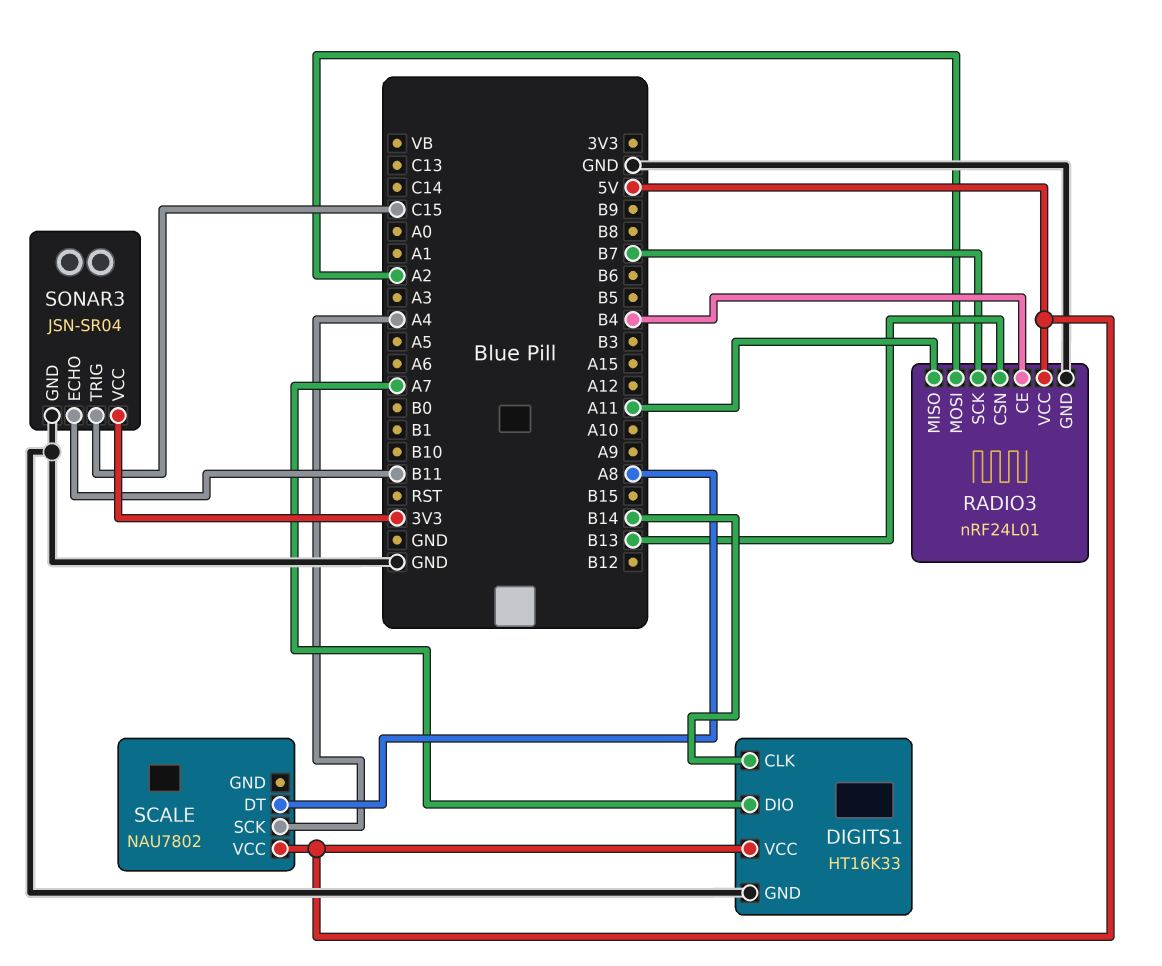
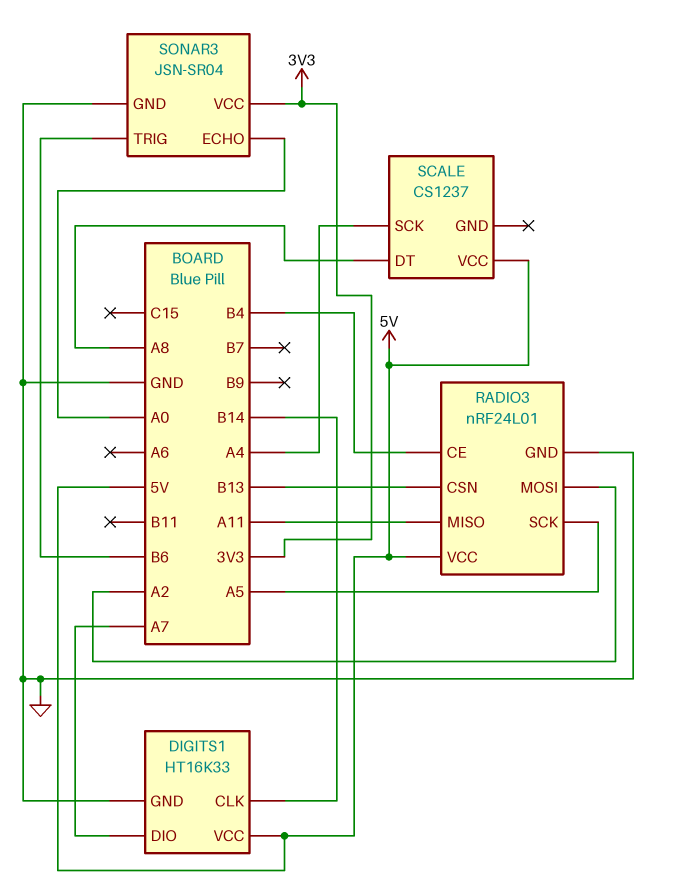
RADIO3 pin SCK: B7 -> A5
SCALE: NAU7802 -> CS1237
SONAR3 pin ECHO: B11 -> A0
SONAR3 pin TRIG: C15 -> B6

